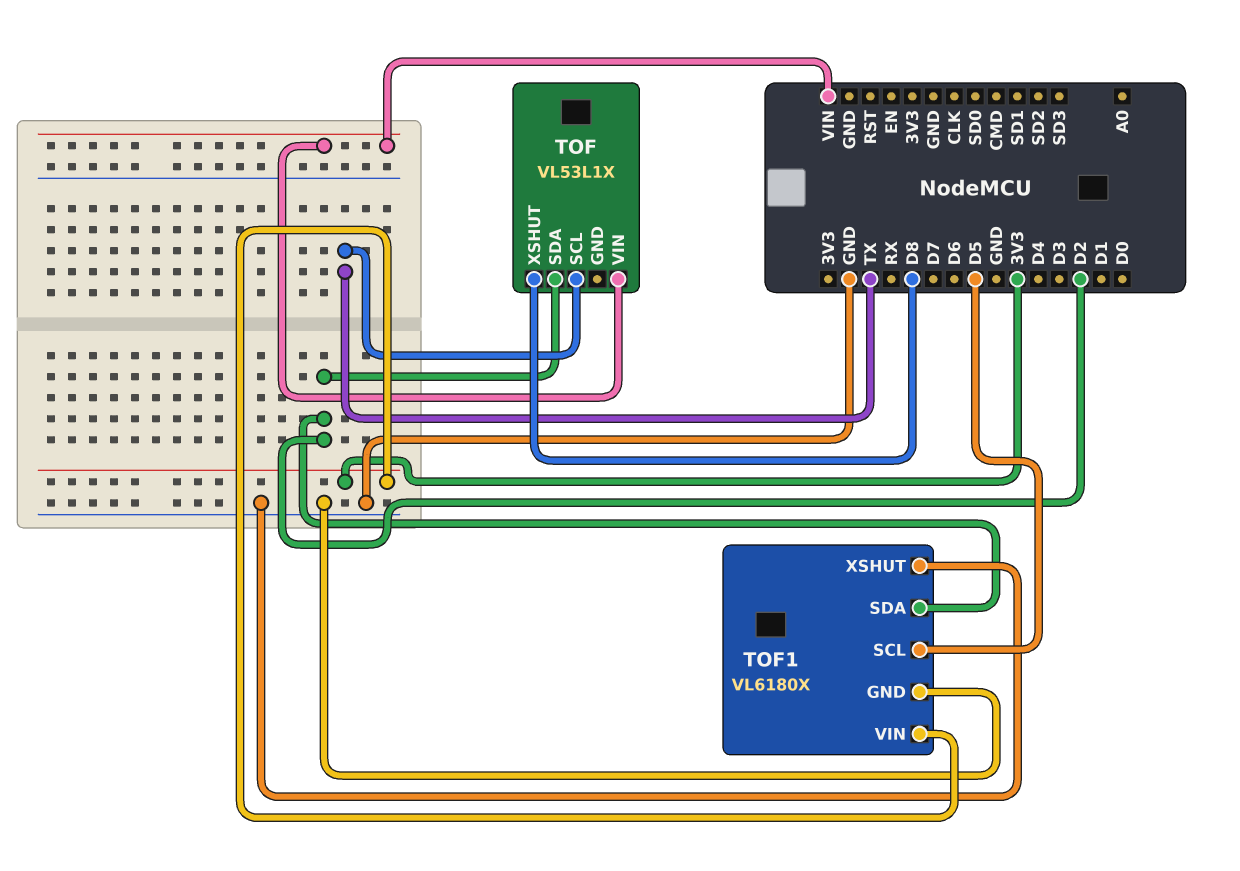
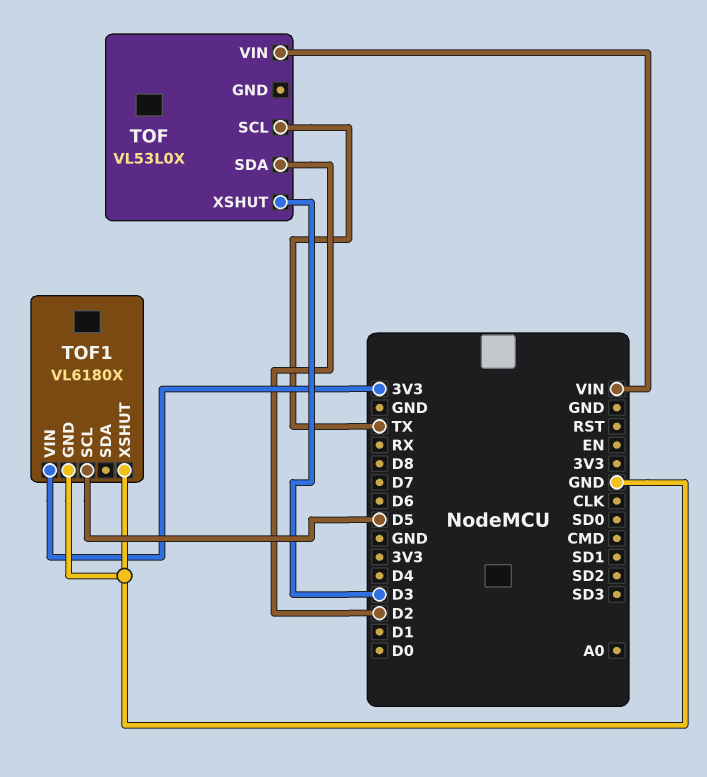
TOF: VL53L1X -> VL53L0X
TOF pin XSHUT: D8 -> D3
TOF1 pin SDA: D2 -> none

